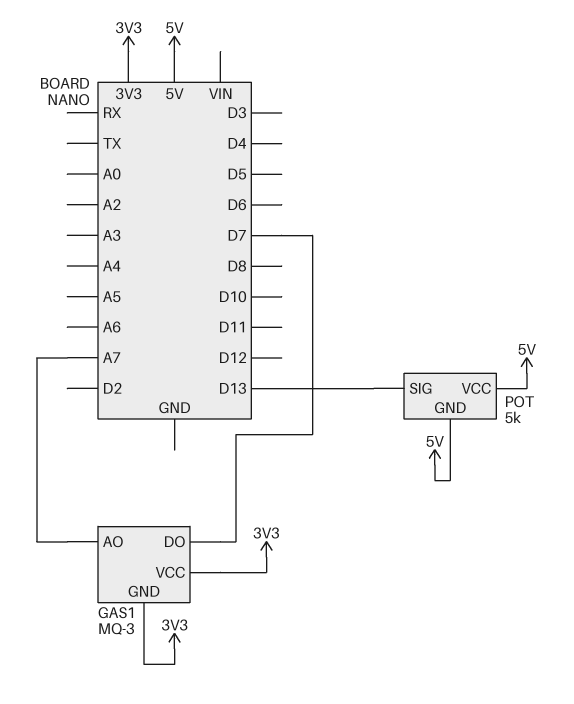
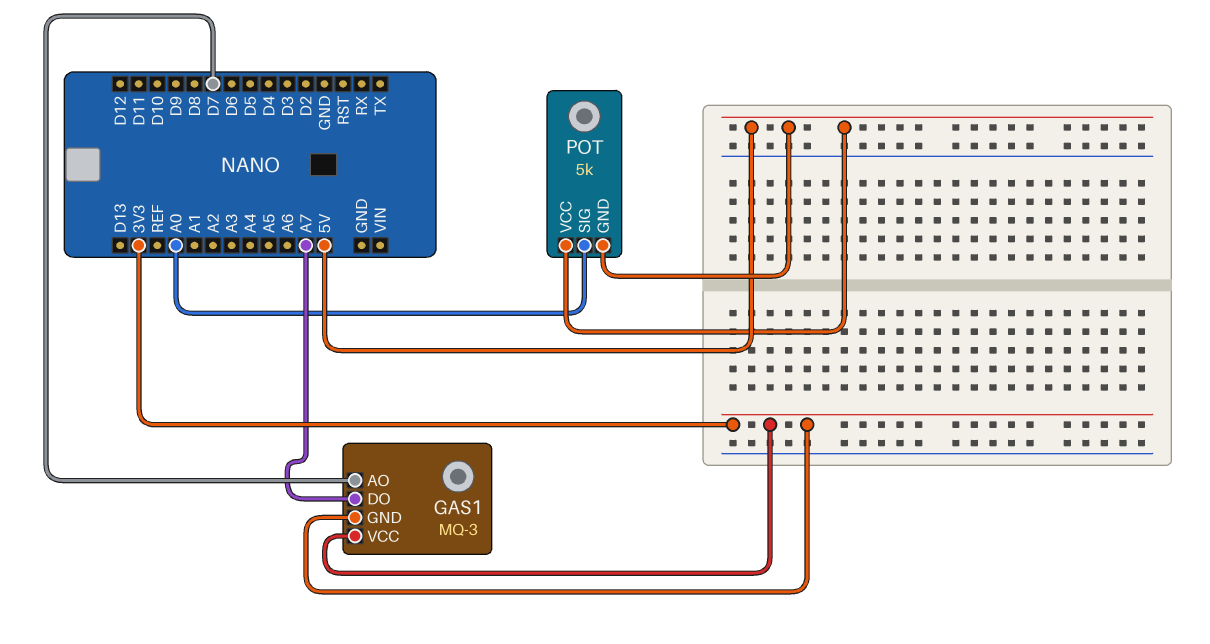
GAS1 pin AO: A7 -> D7
GAS1 pin DO: D7 -> A7
POT pin SIG: D13 -> A0

